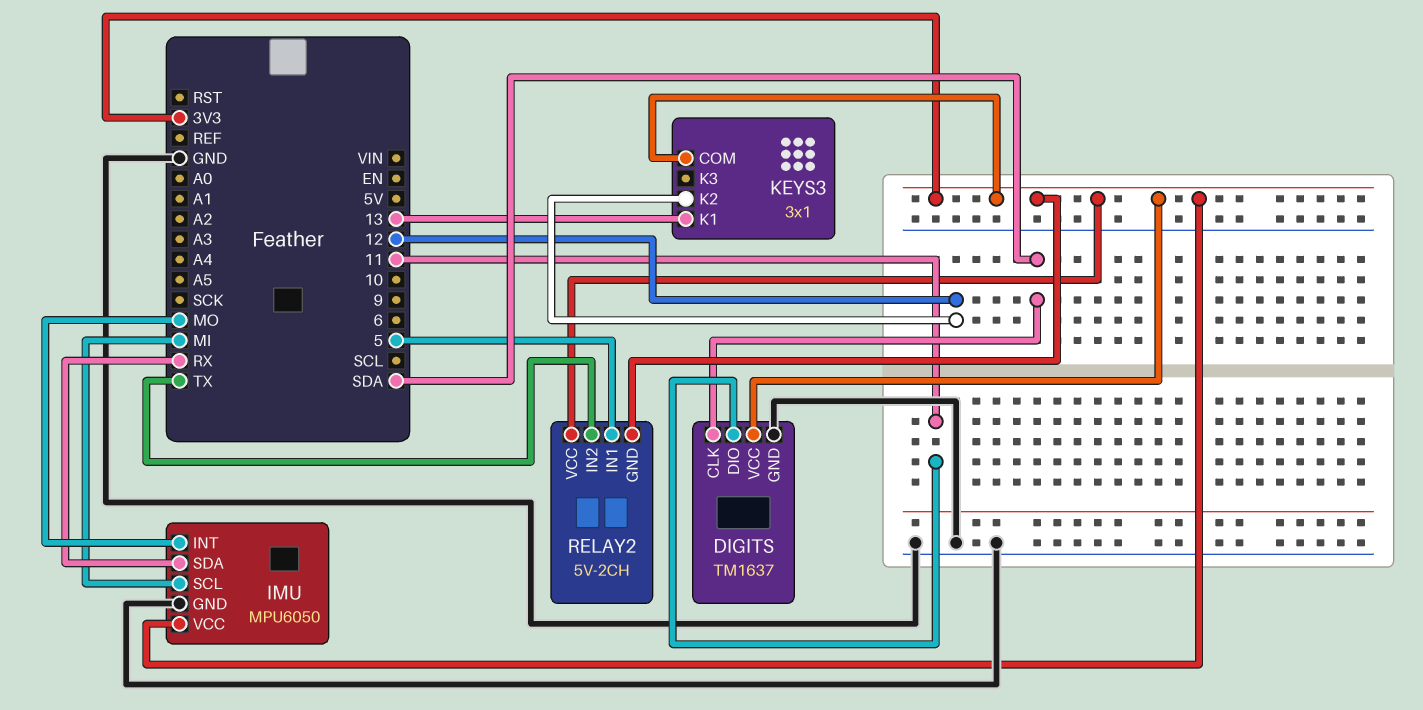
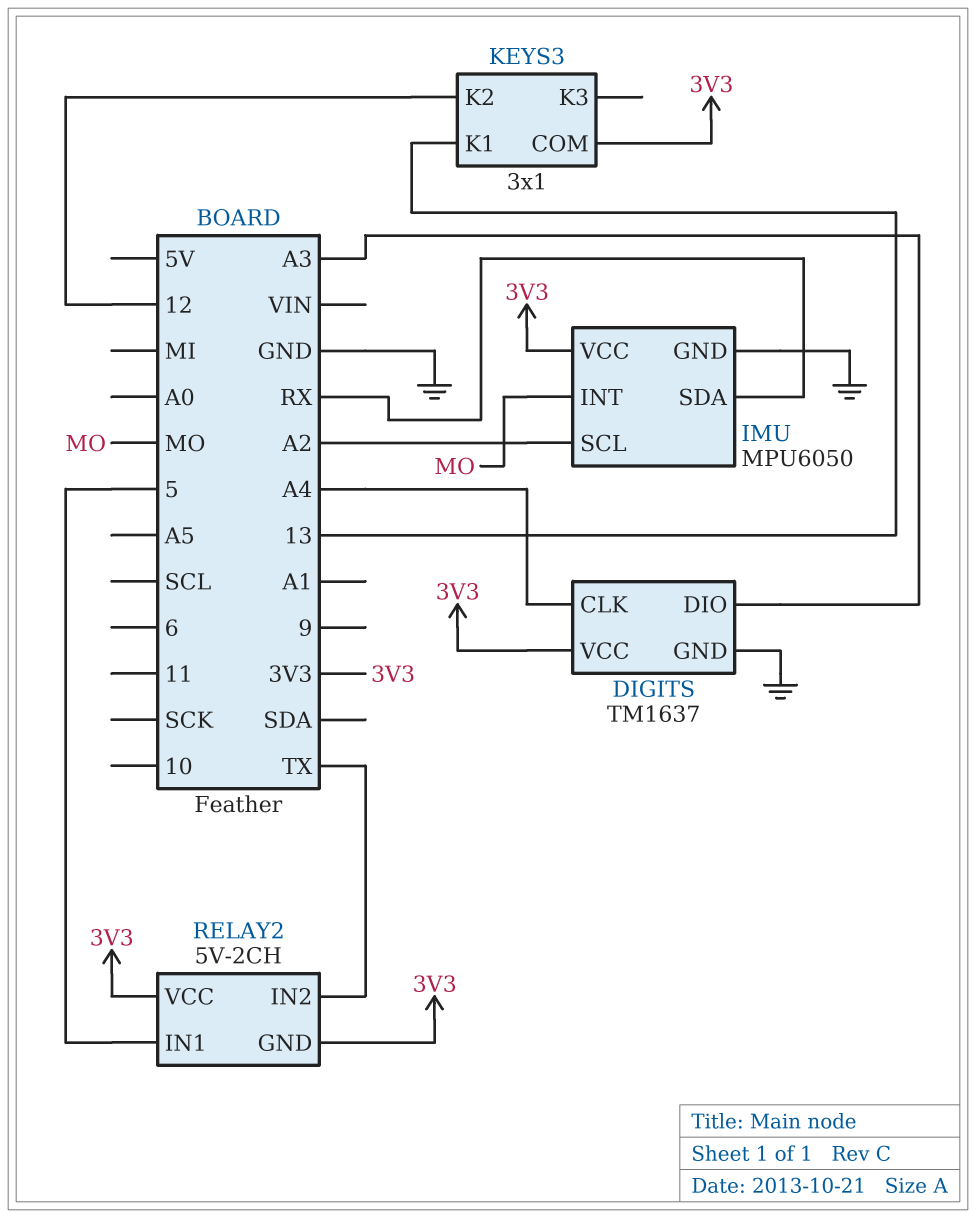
DIGITS pin CLK: SDA -> A4
DIGITS pin DIO: 11 -> A3
IMU pin SCL: MI -> A2

